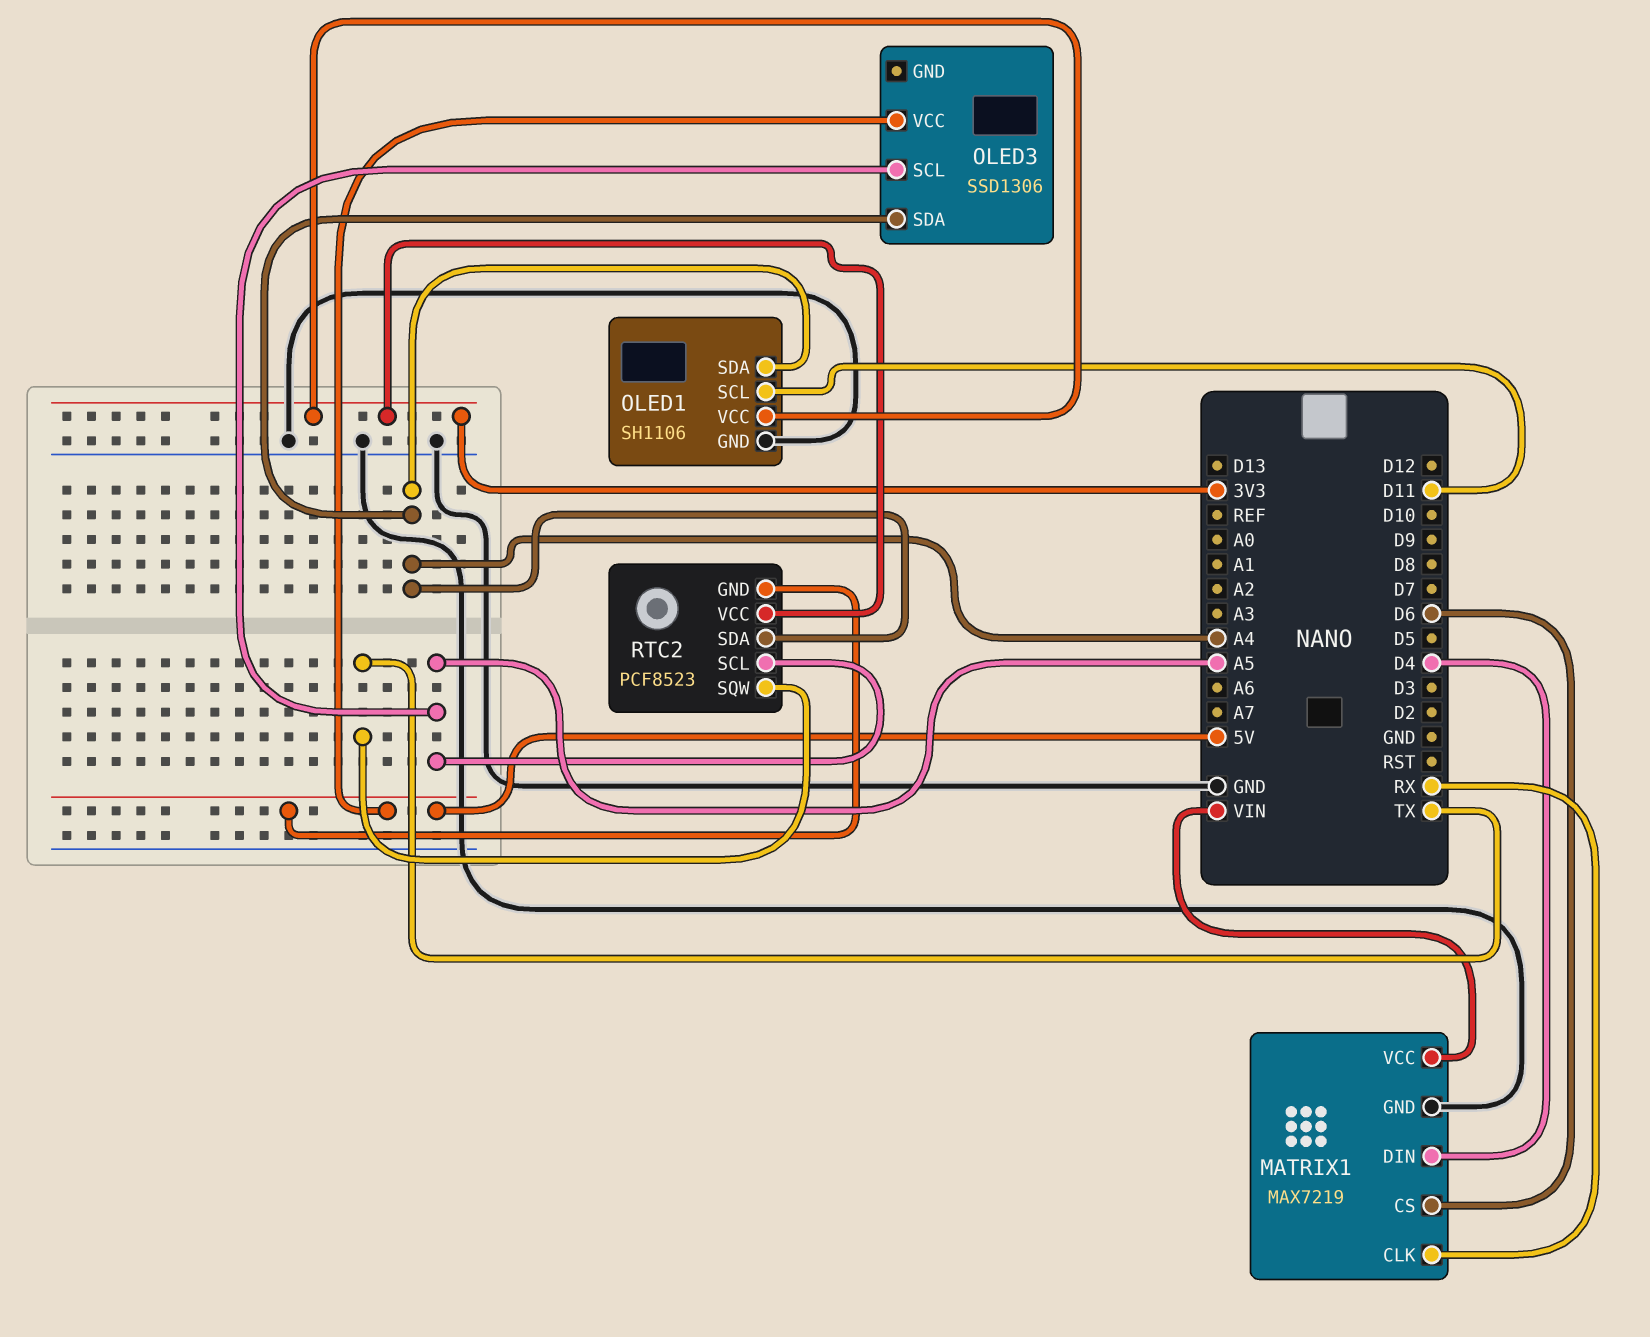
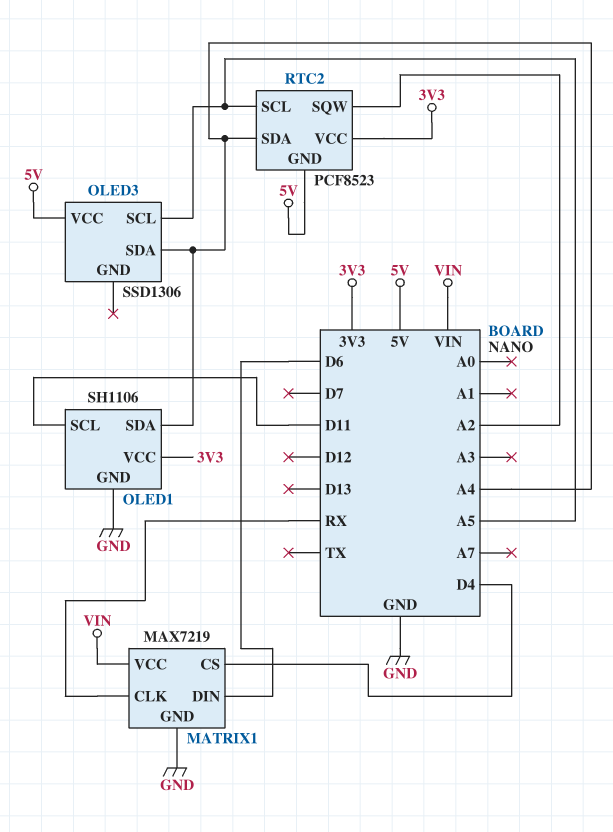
MATRIX1 pin CS: D6 -> D4
MATRIX1 pin DIN: D4 -> D6
RTC2 pin SQW: TX -> A2

